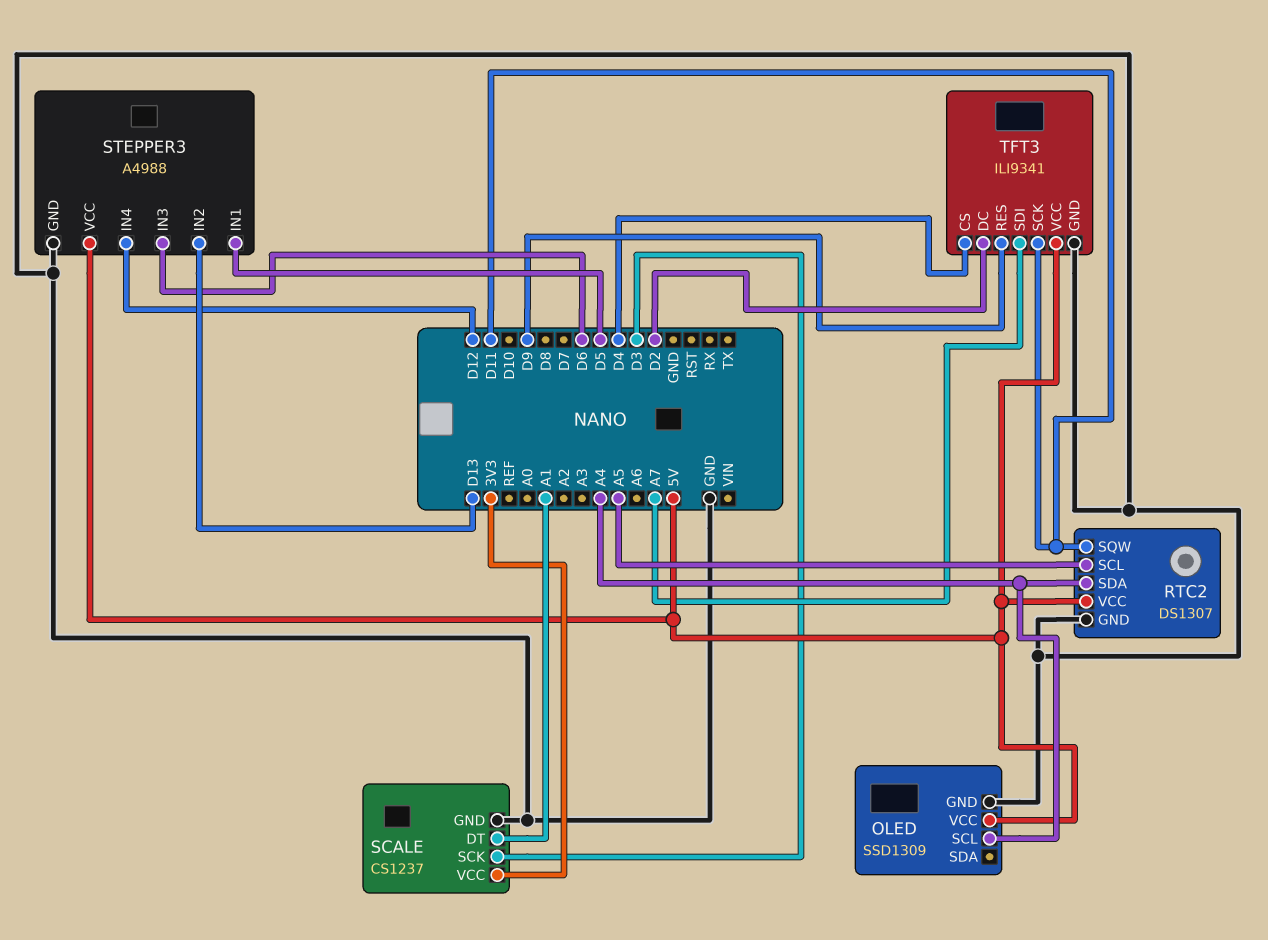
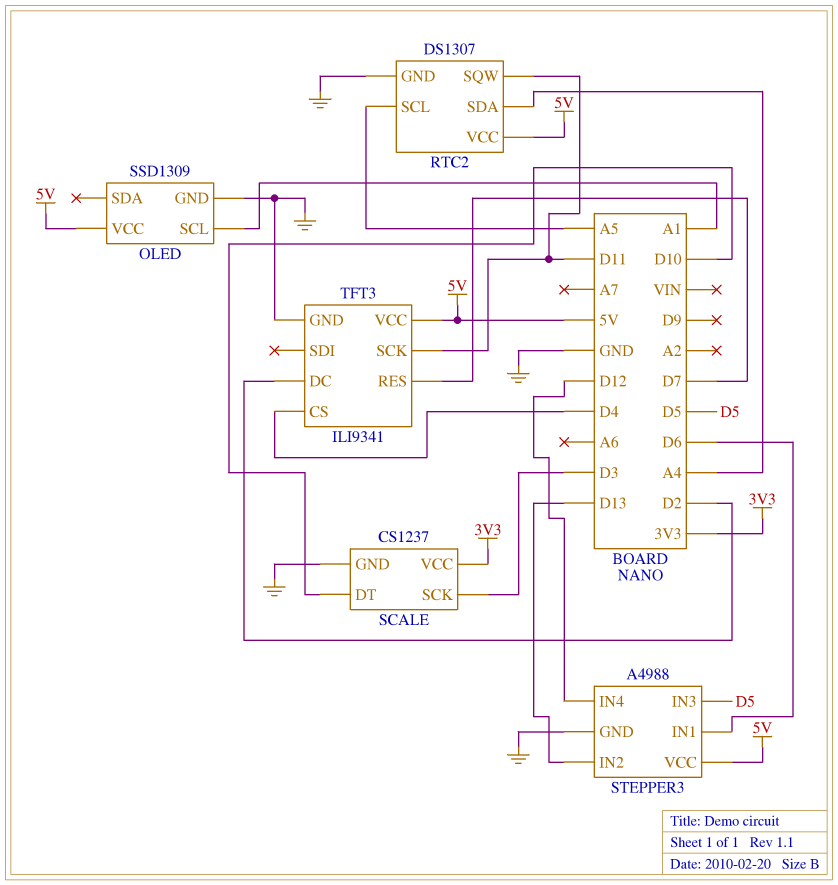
OLED pin SCL: A4 -> A1
SCALE pin DT: A1 -> D10
STEPPER3 pin IN1: D5 -> D6
STEPPER3 pin IN3: D6 -> D5
TFT3 pin RES: D9 -> D7
TFT3 pin SDI: A7 -> none

